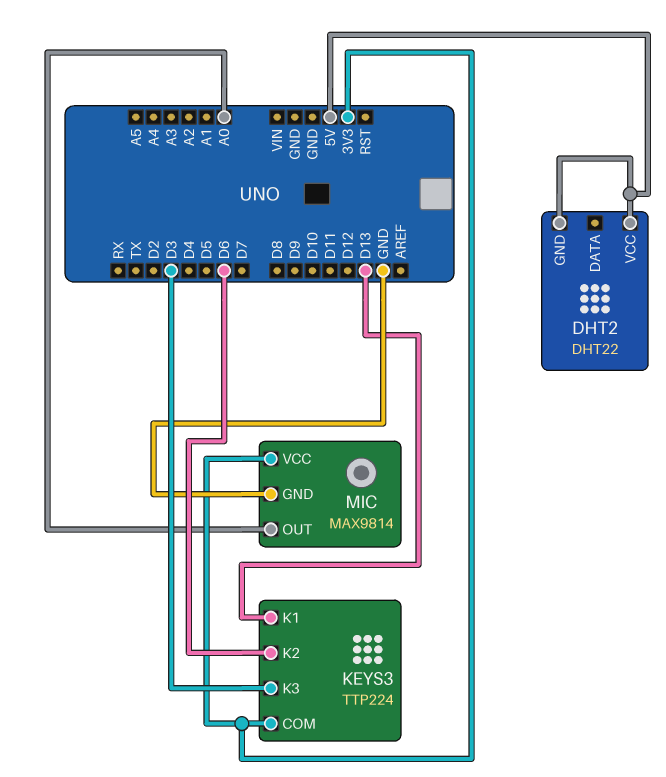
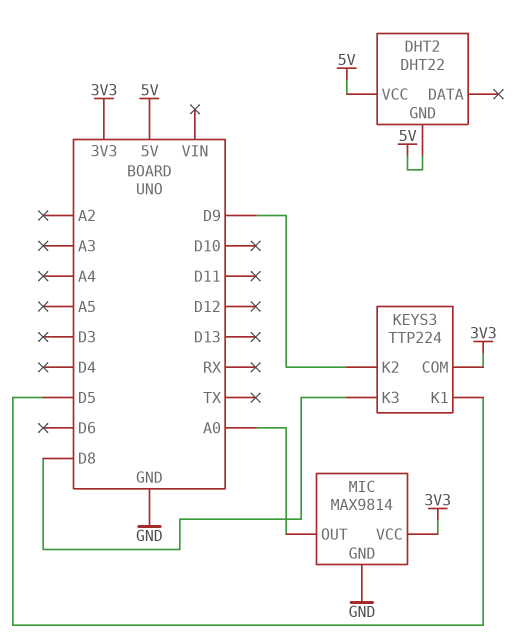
KEYS3 pin K1: D13 -> D5
KEYS3 pin K2: D6 -> D9
KEYS3 pin K3: D3 -> D8

